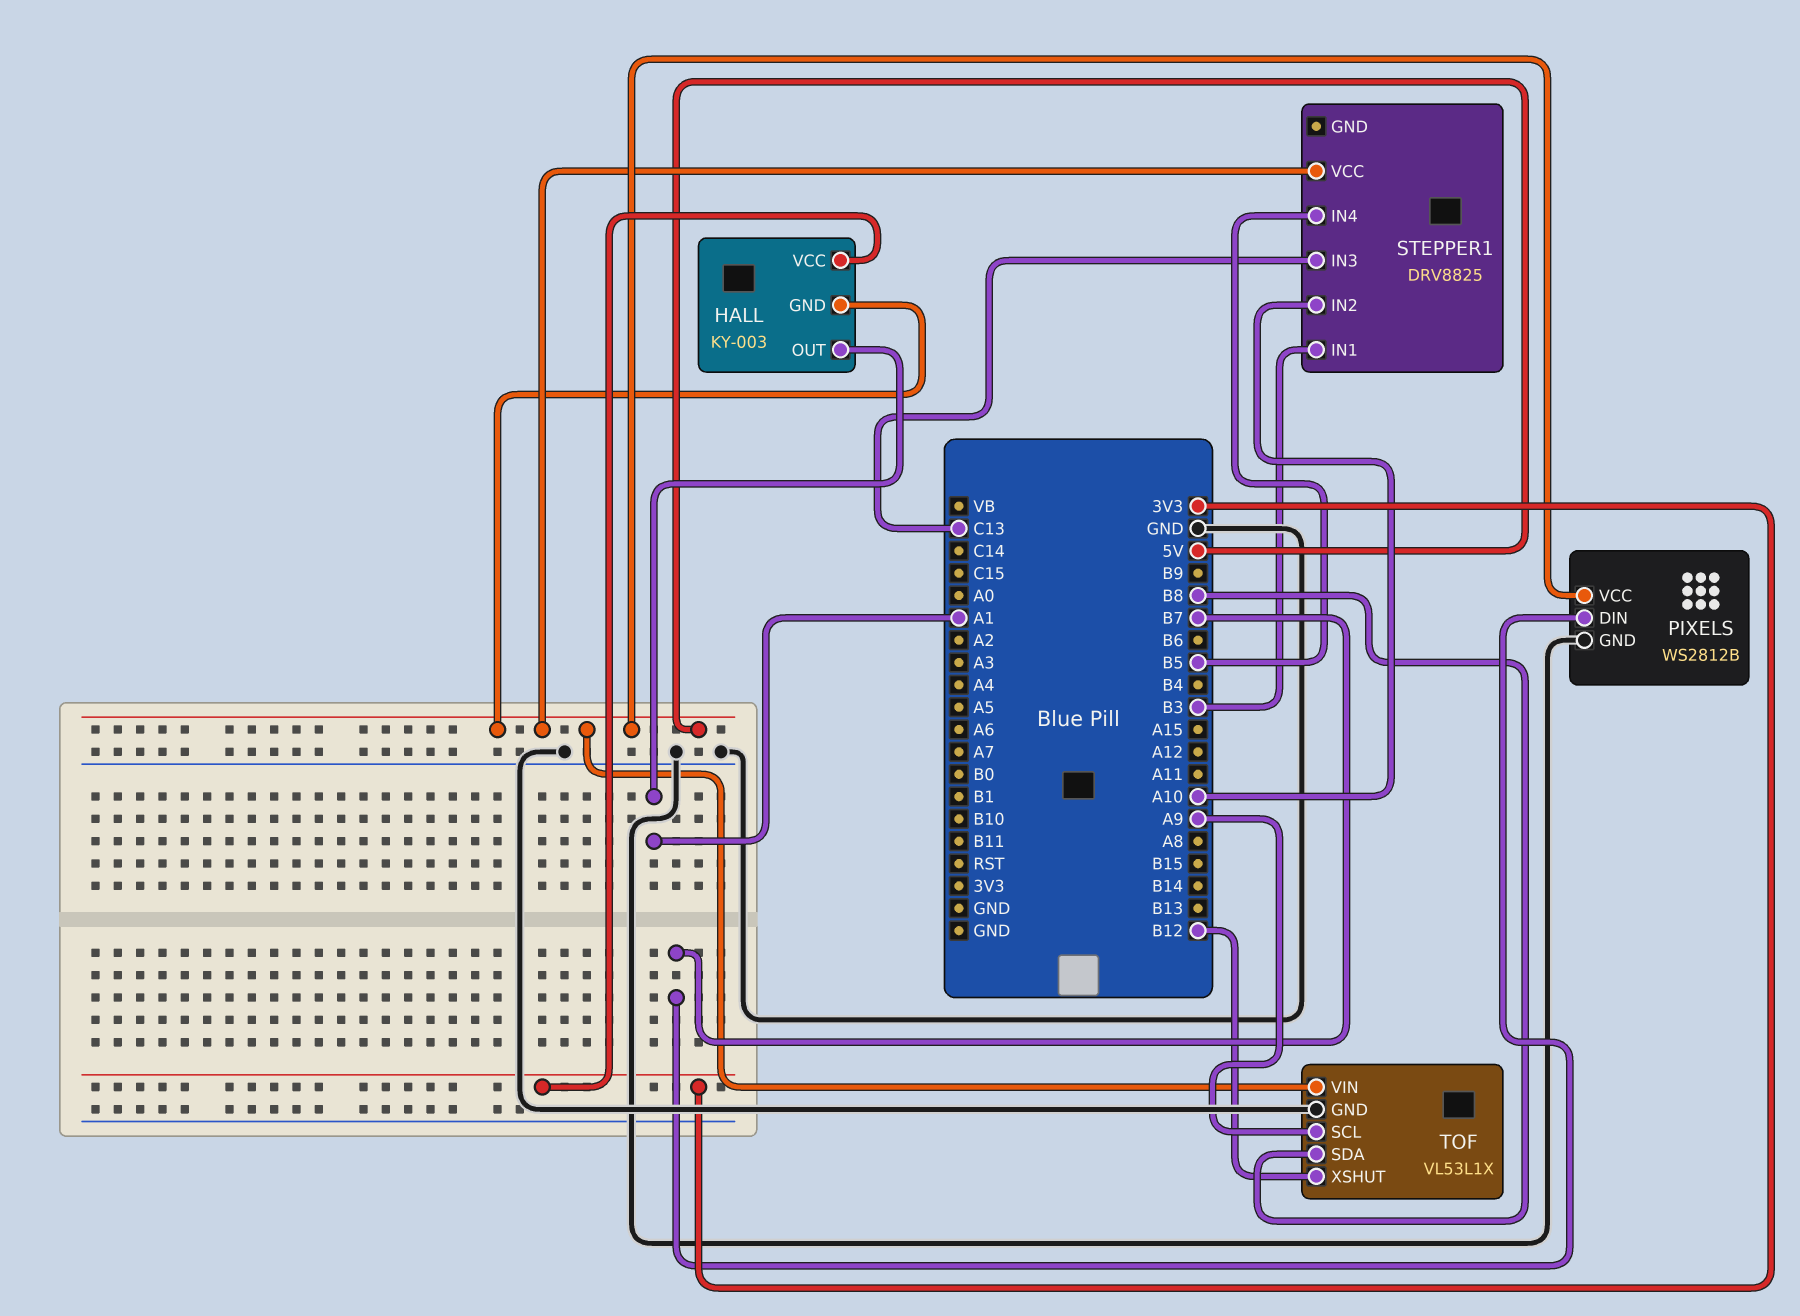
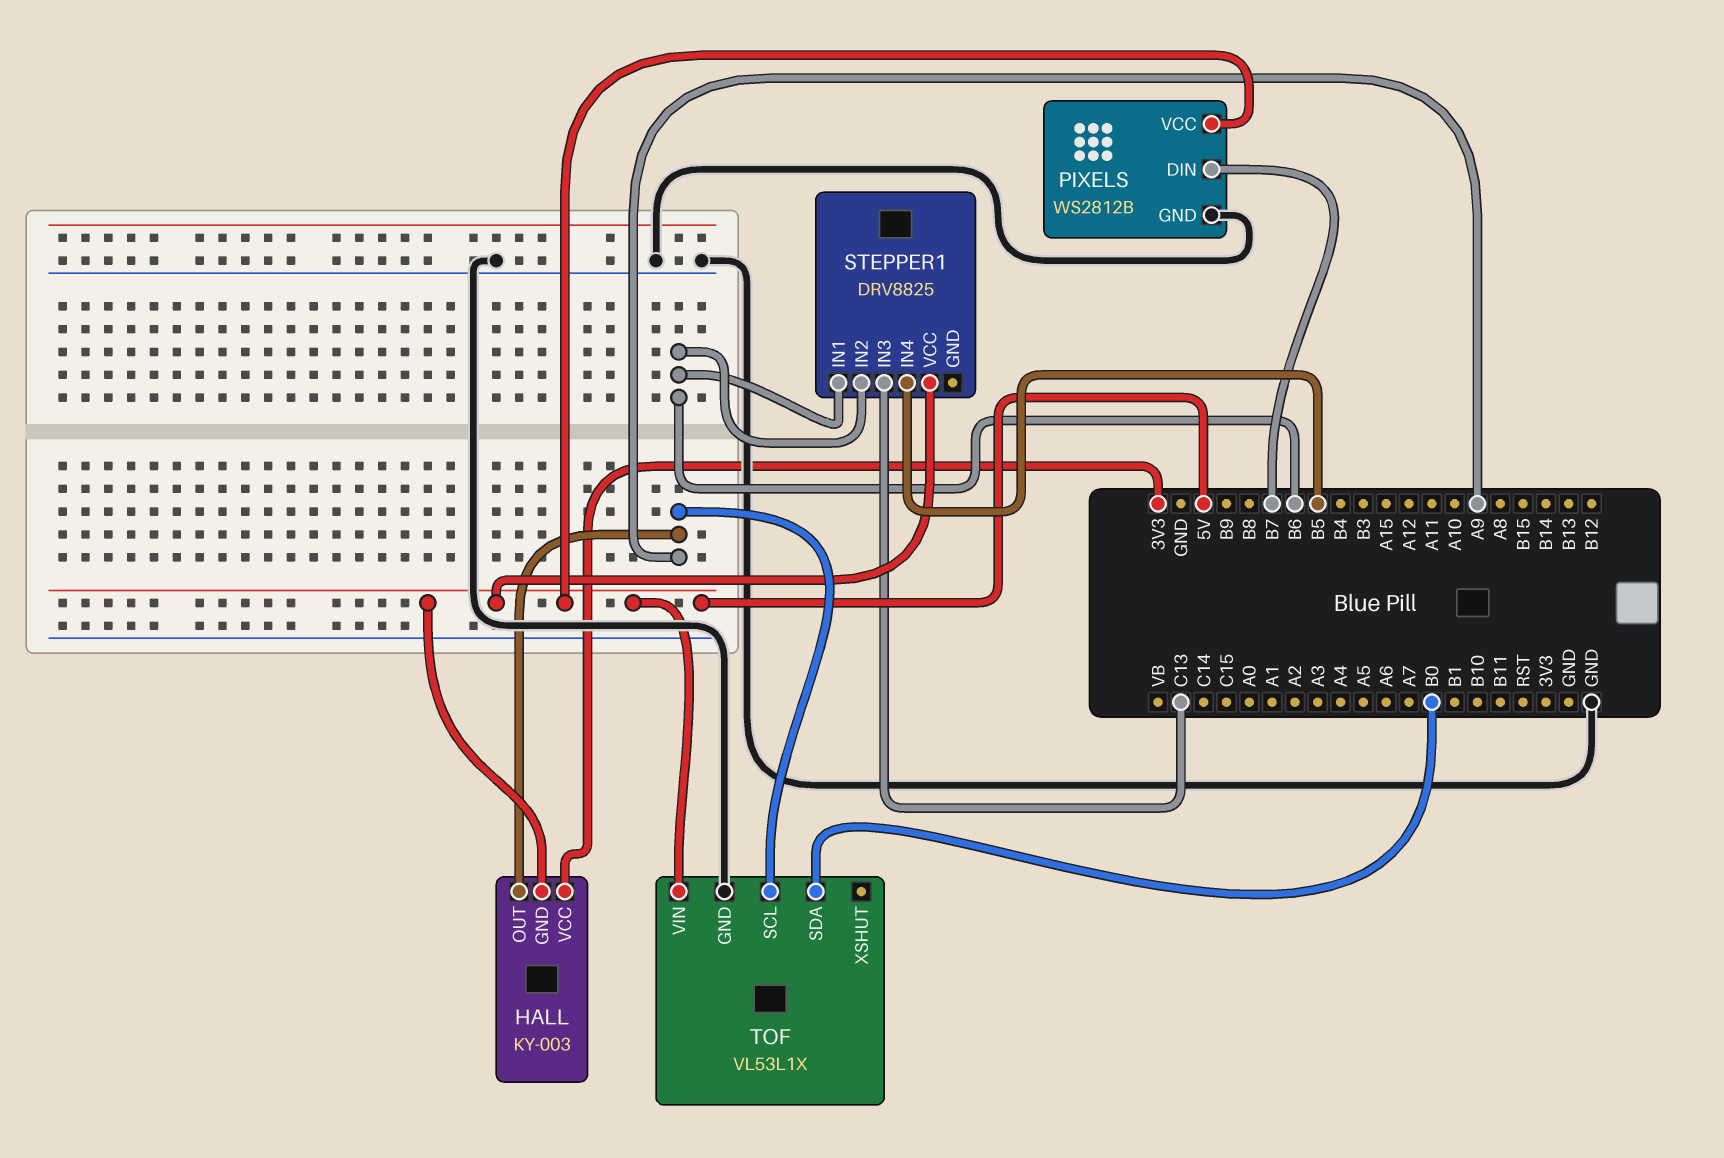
HALL pin OUT: A1 -> A9
STEPPER1 pin IN1: B3 -> B6
STEPPER1 pin IN2: A10 -> B6
TOF pin SDA: B8 -> B0
TOF pin XSHUT: B12 -> none

